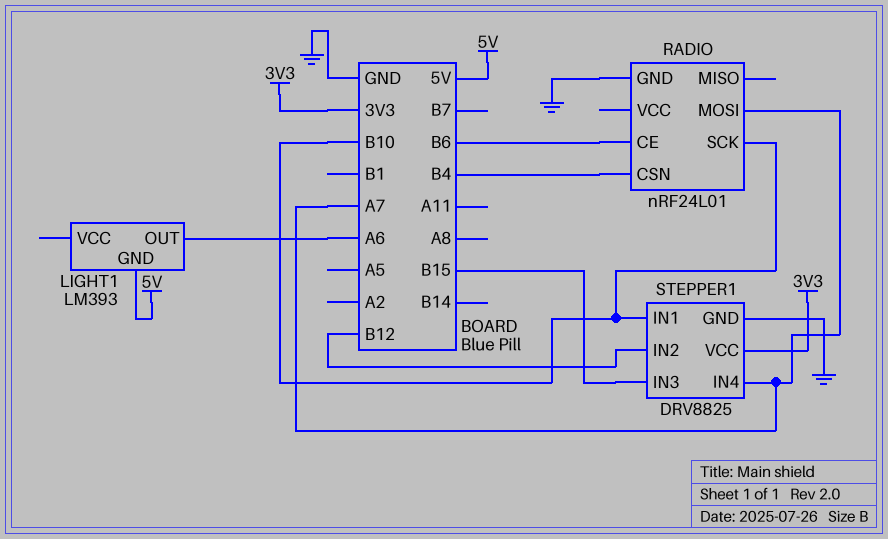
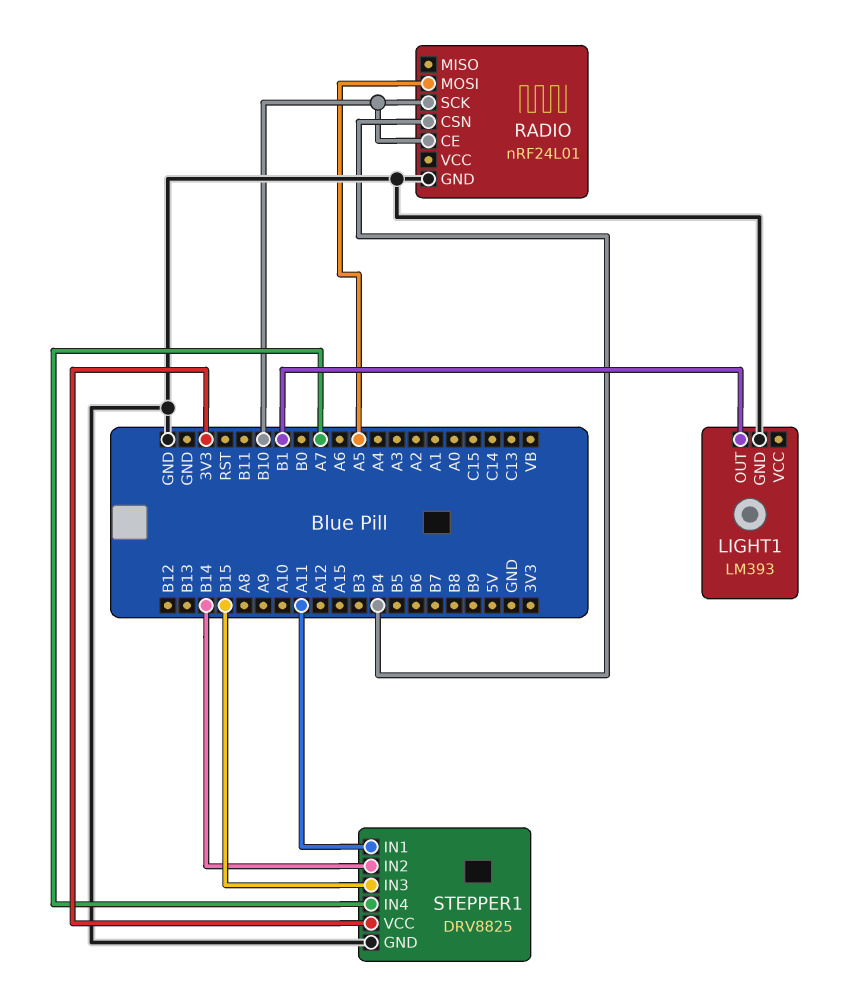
LIGHT1 pin GND: 5V -> GND
LIGHT1 pin OUT: A6 -> B1
RADIO pin CE: B6 -> B10
RADIO pin MOSI: A7 -> A5
STEPPER1 pin IN1: B10 -> A11
STEPPER1 pin IN2: B12 -> B14

